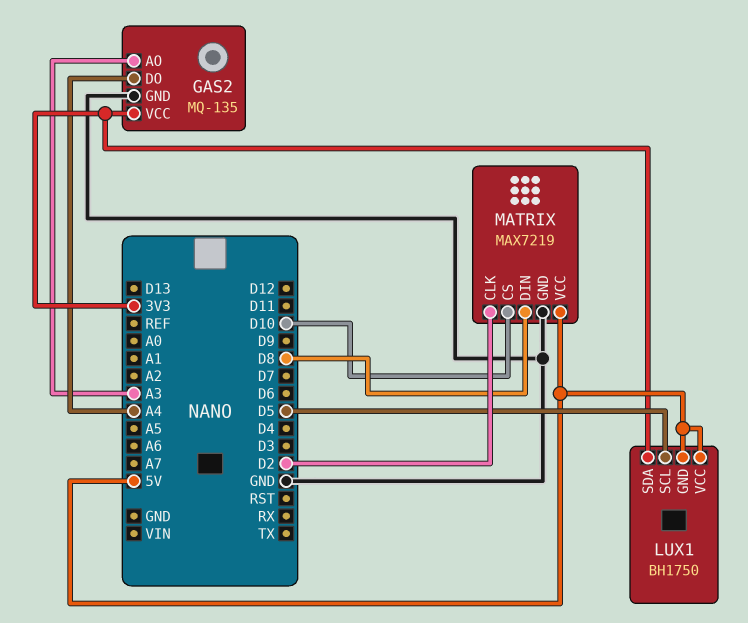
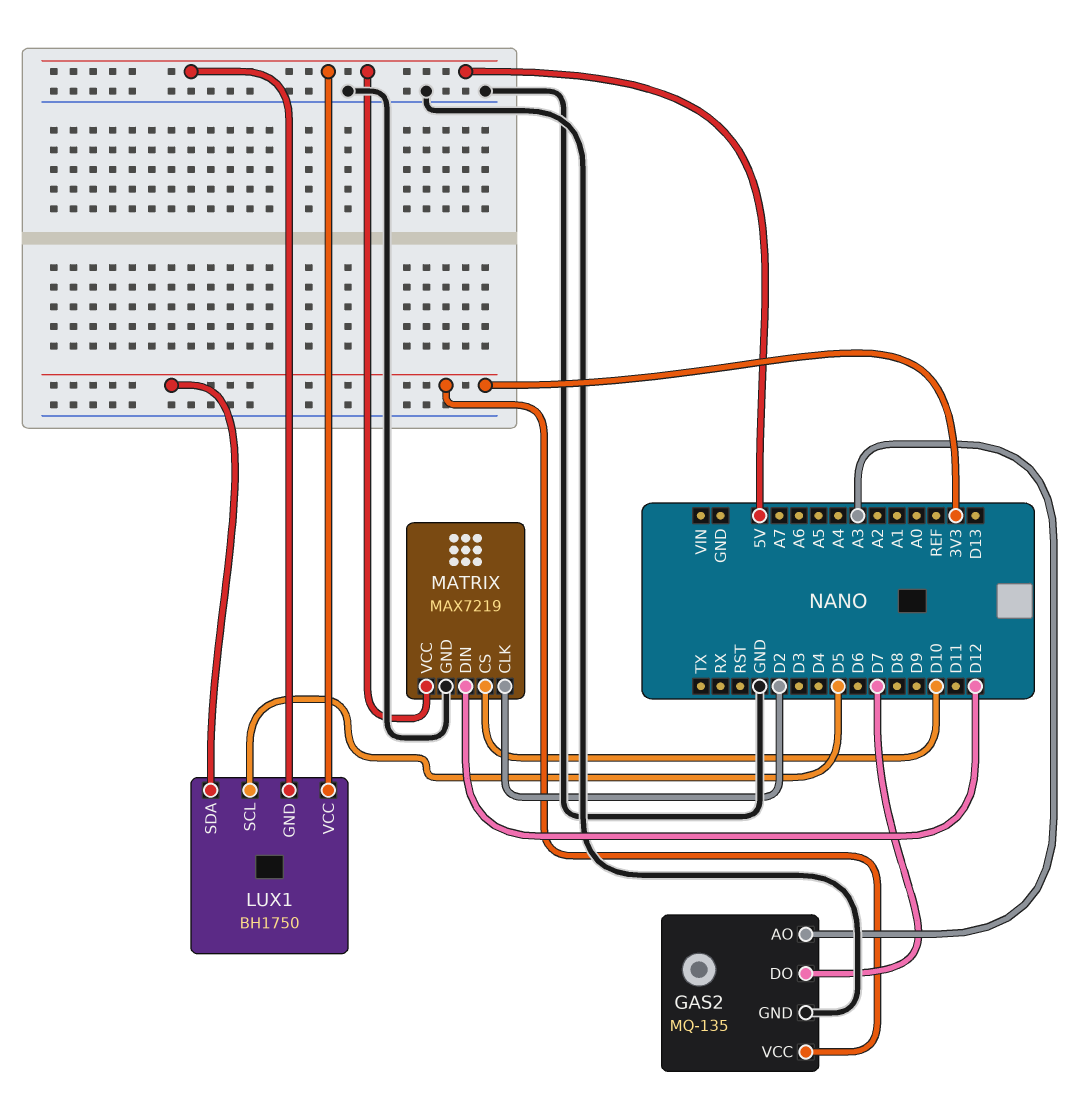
GAS2 pin DO: A4 -> D7
MATRIX pin DIN: D8 -> D12

